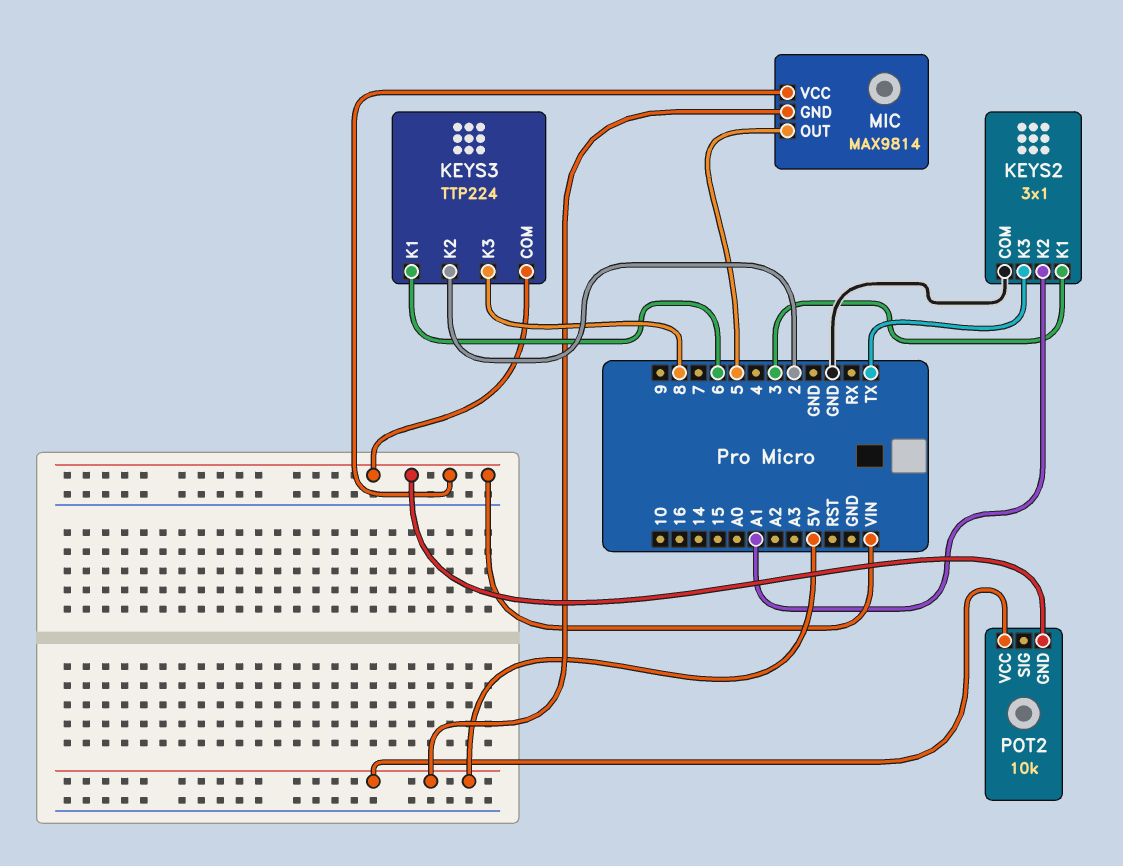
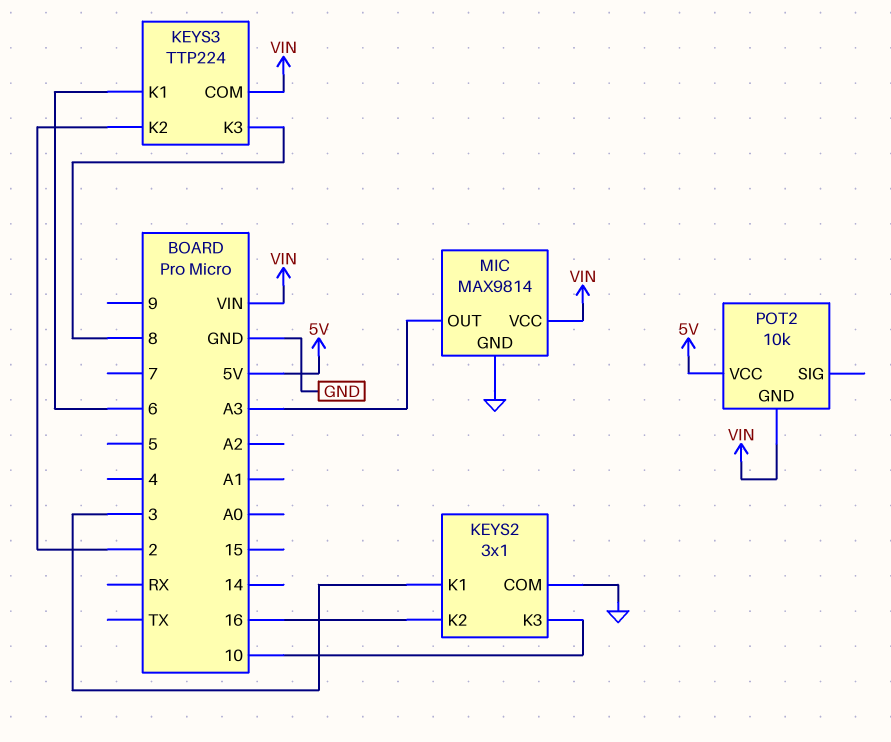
KEYS2 pin K2: A1 -> 16
KEYS2 pin K3: TX -> 10
MIC pin GND: 5V -> GND
MIC pin OUT: 5 -> A3

